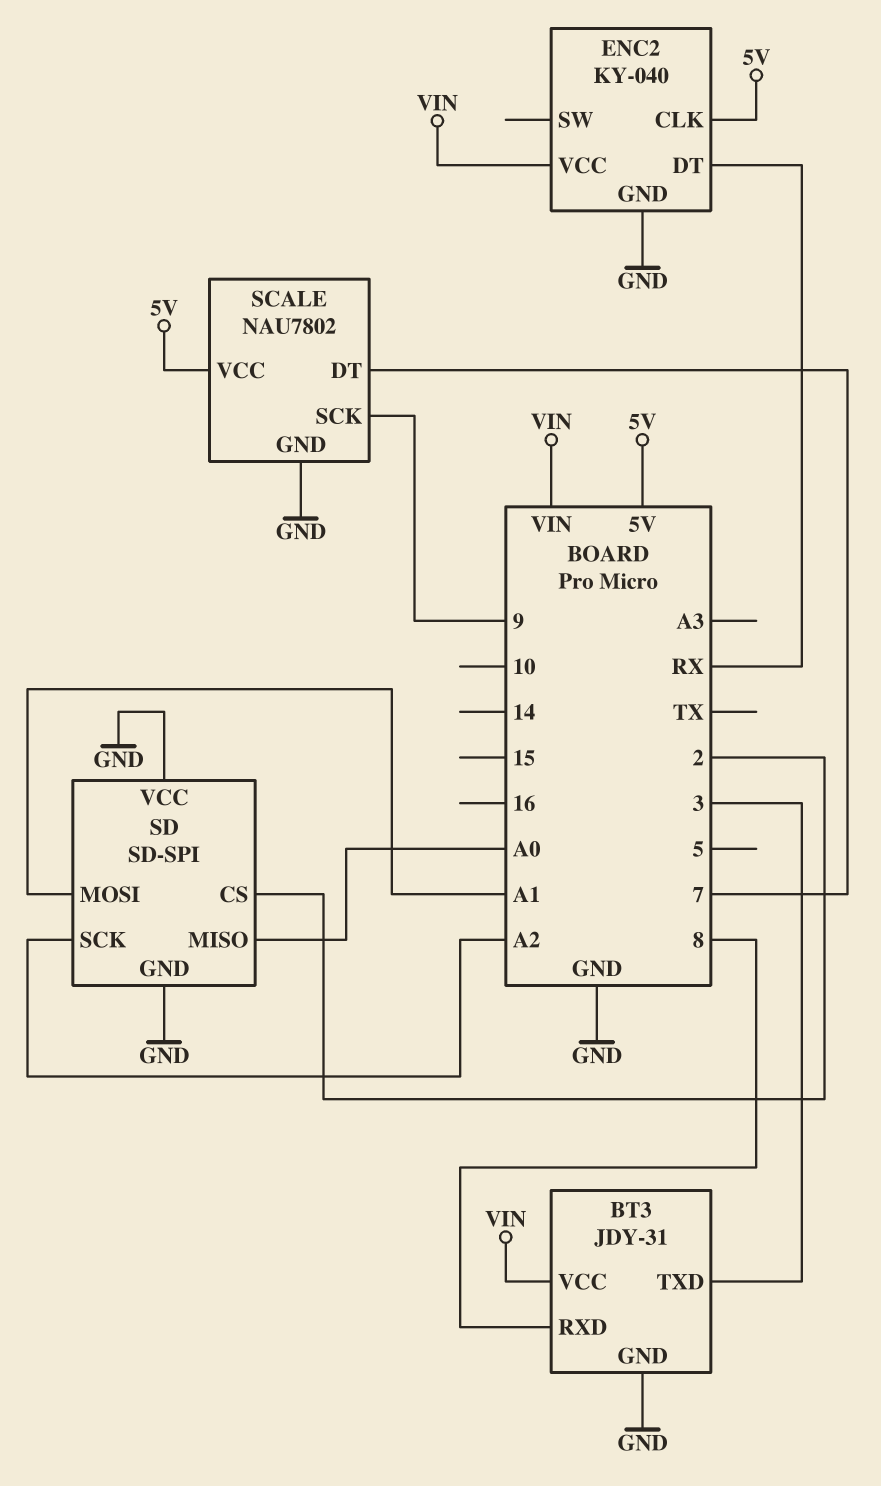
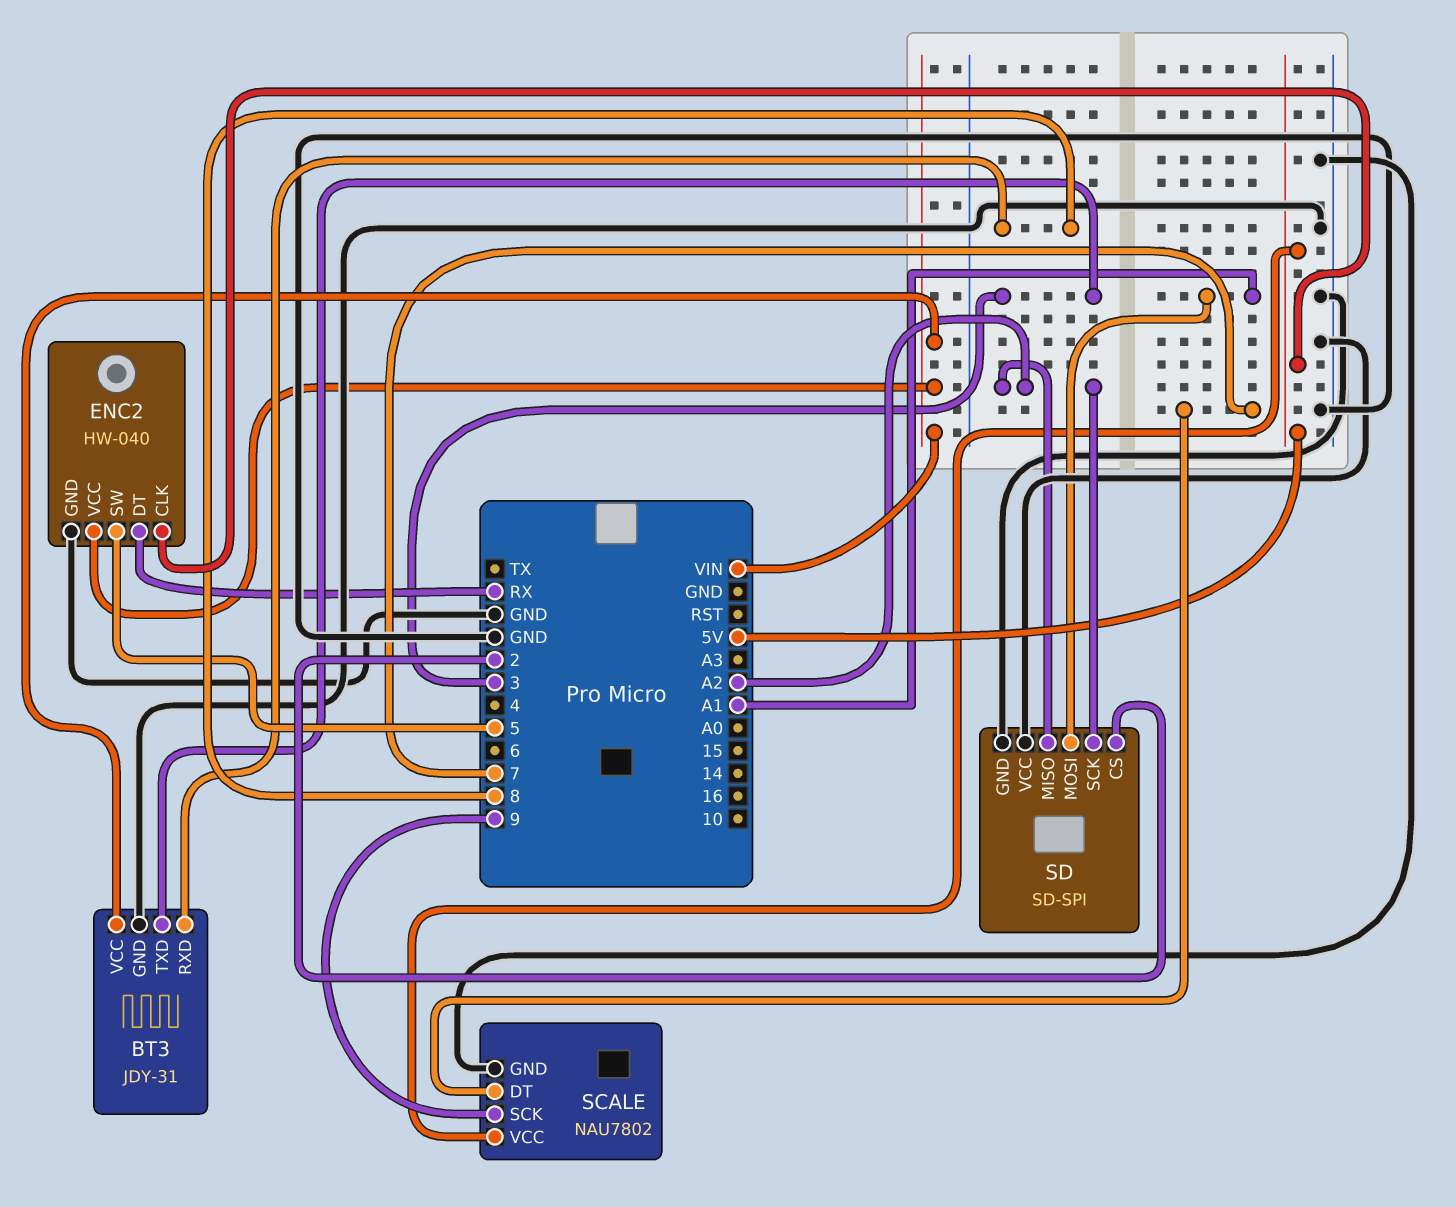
ENC2: KY-040 -> HW-040
ENC2 pin SW: none -> 5
SD pin MISO: A0 -> A2

